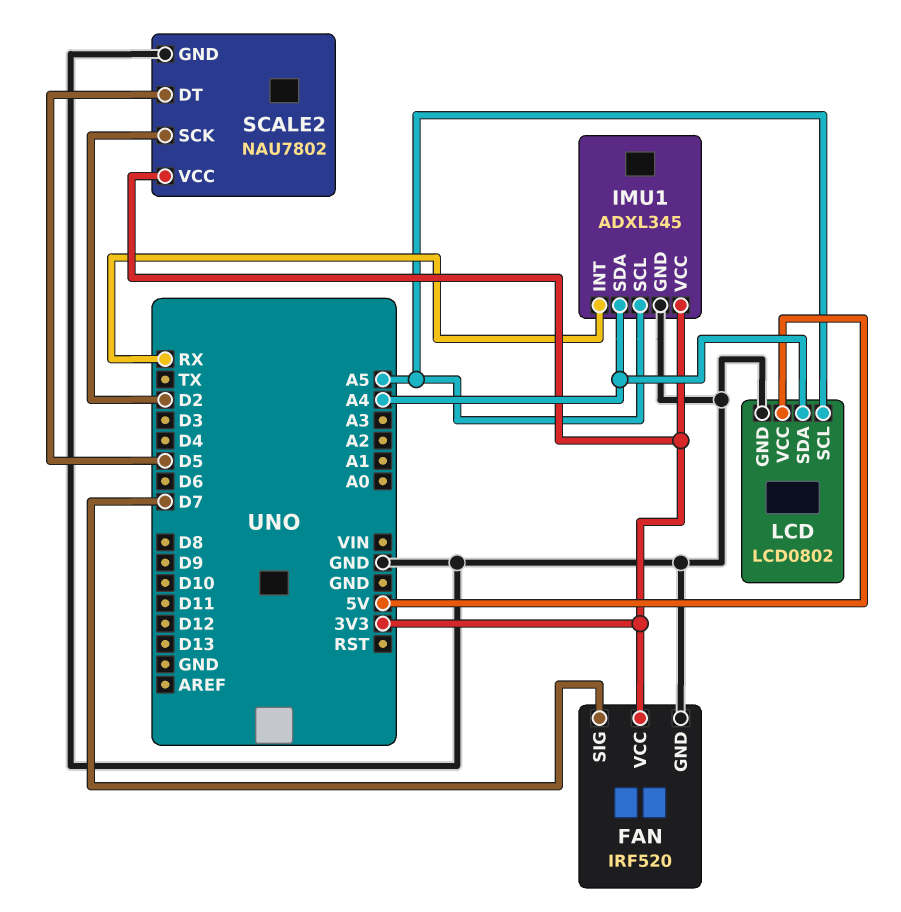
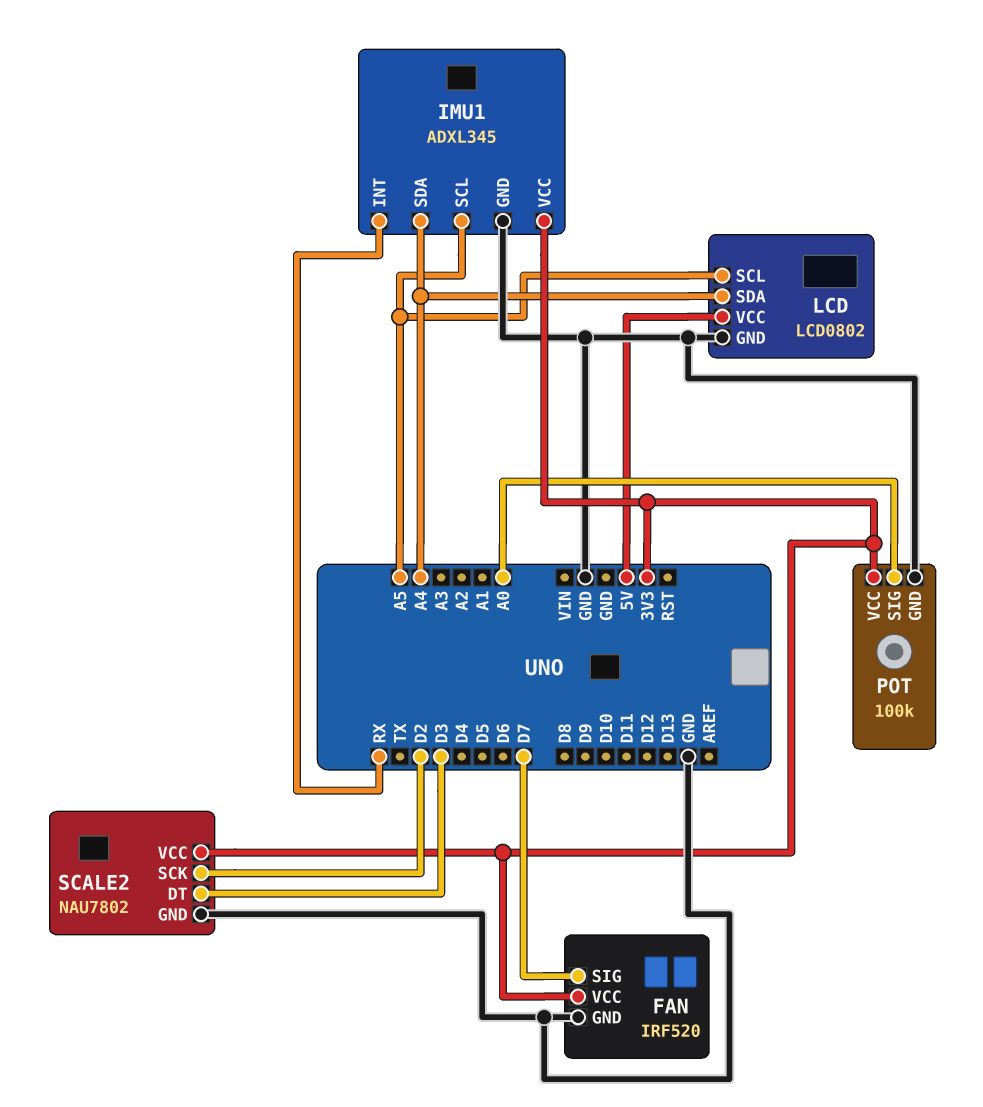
POT: none -> 100k
POT pin GND: none -> GND
POT pin SIG: none -> A0
POT pin VCC: none -> 3V3
SCALE2 pin DT: D5 -> D3

